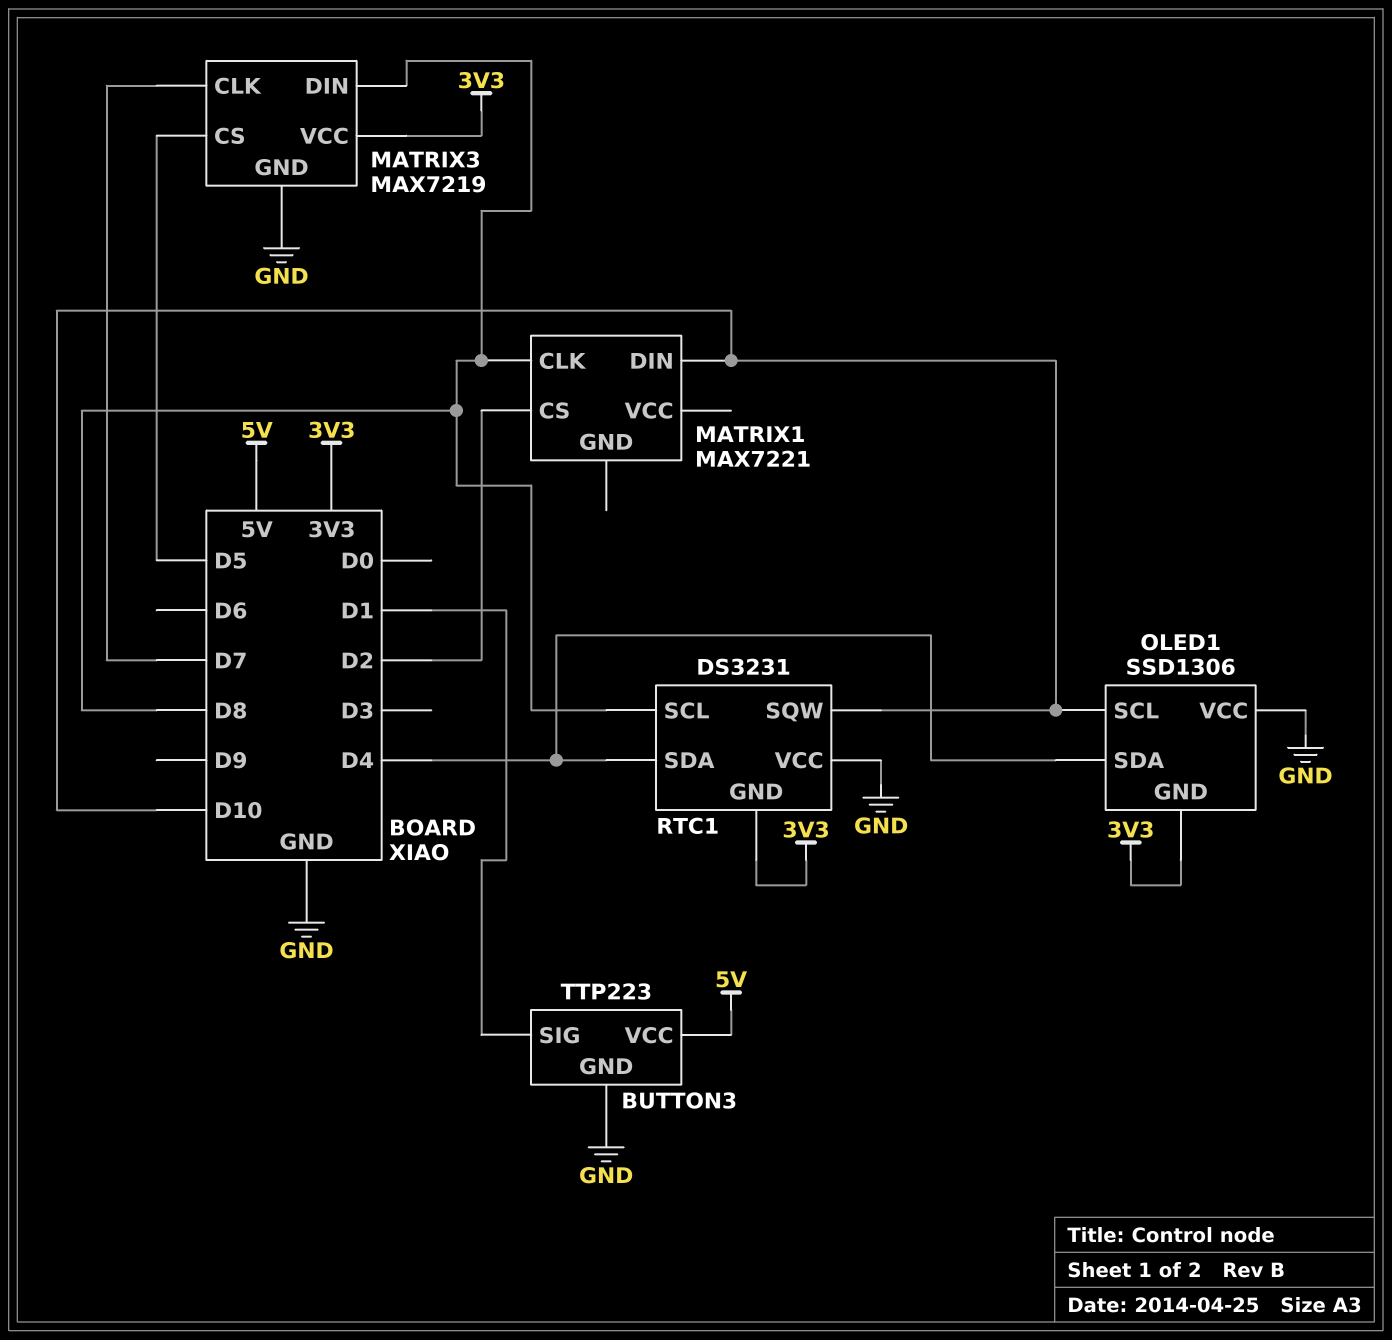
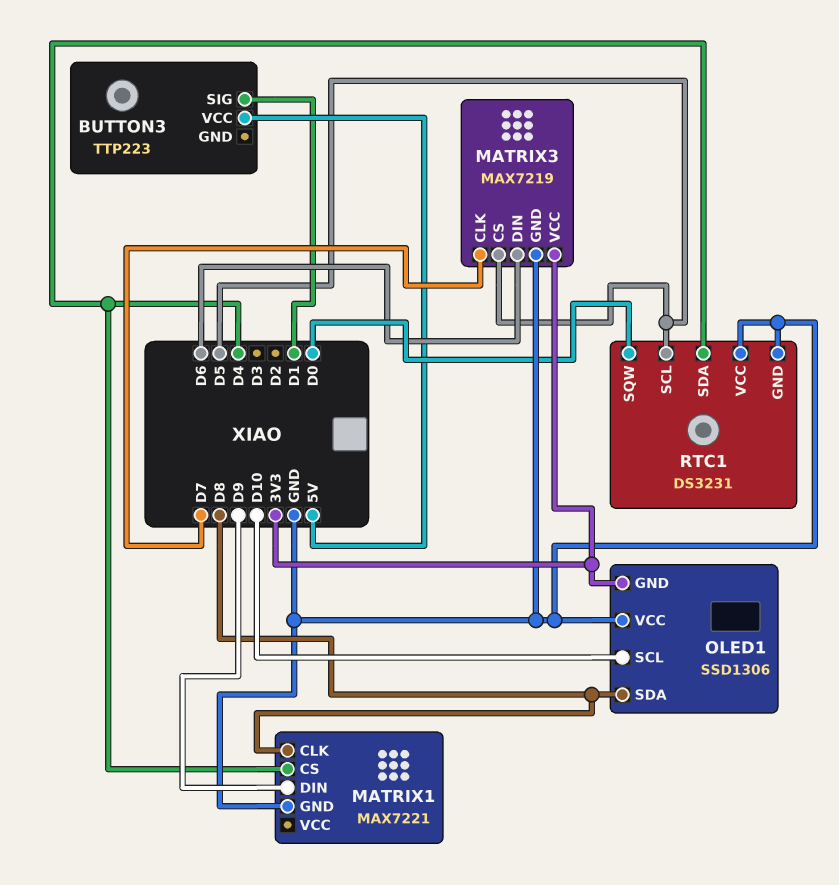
BUTTON3 pin GND: GND -> none
MATRIX1 pin CS: D2 -> D4
MATRIX1 pin DIN: D10 -> D9
MATRIX1 pin GND: none -> GND
MATRIX3 pin DIN: D8 -> D6
OLED1 pin SDA: D4 -> D8
RTC1 pin GND: 3V3 -> GND
RTC1 pin SCL: D8 -> D5
RTC1 pin SQW: D10 -> D0

